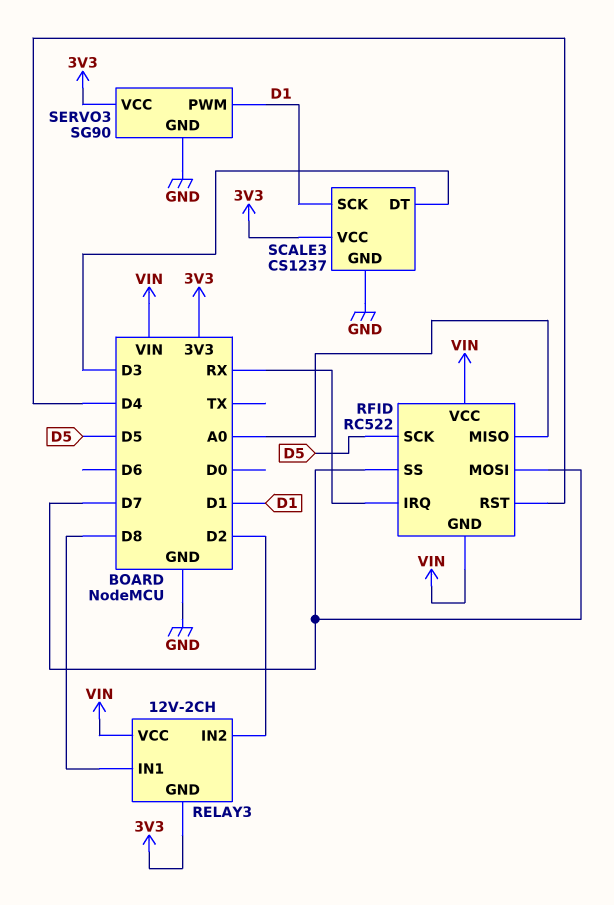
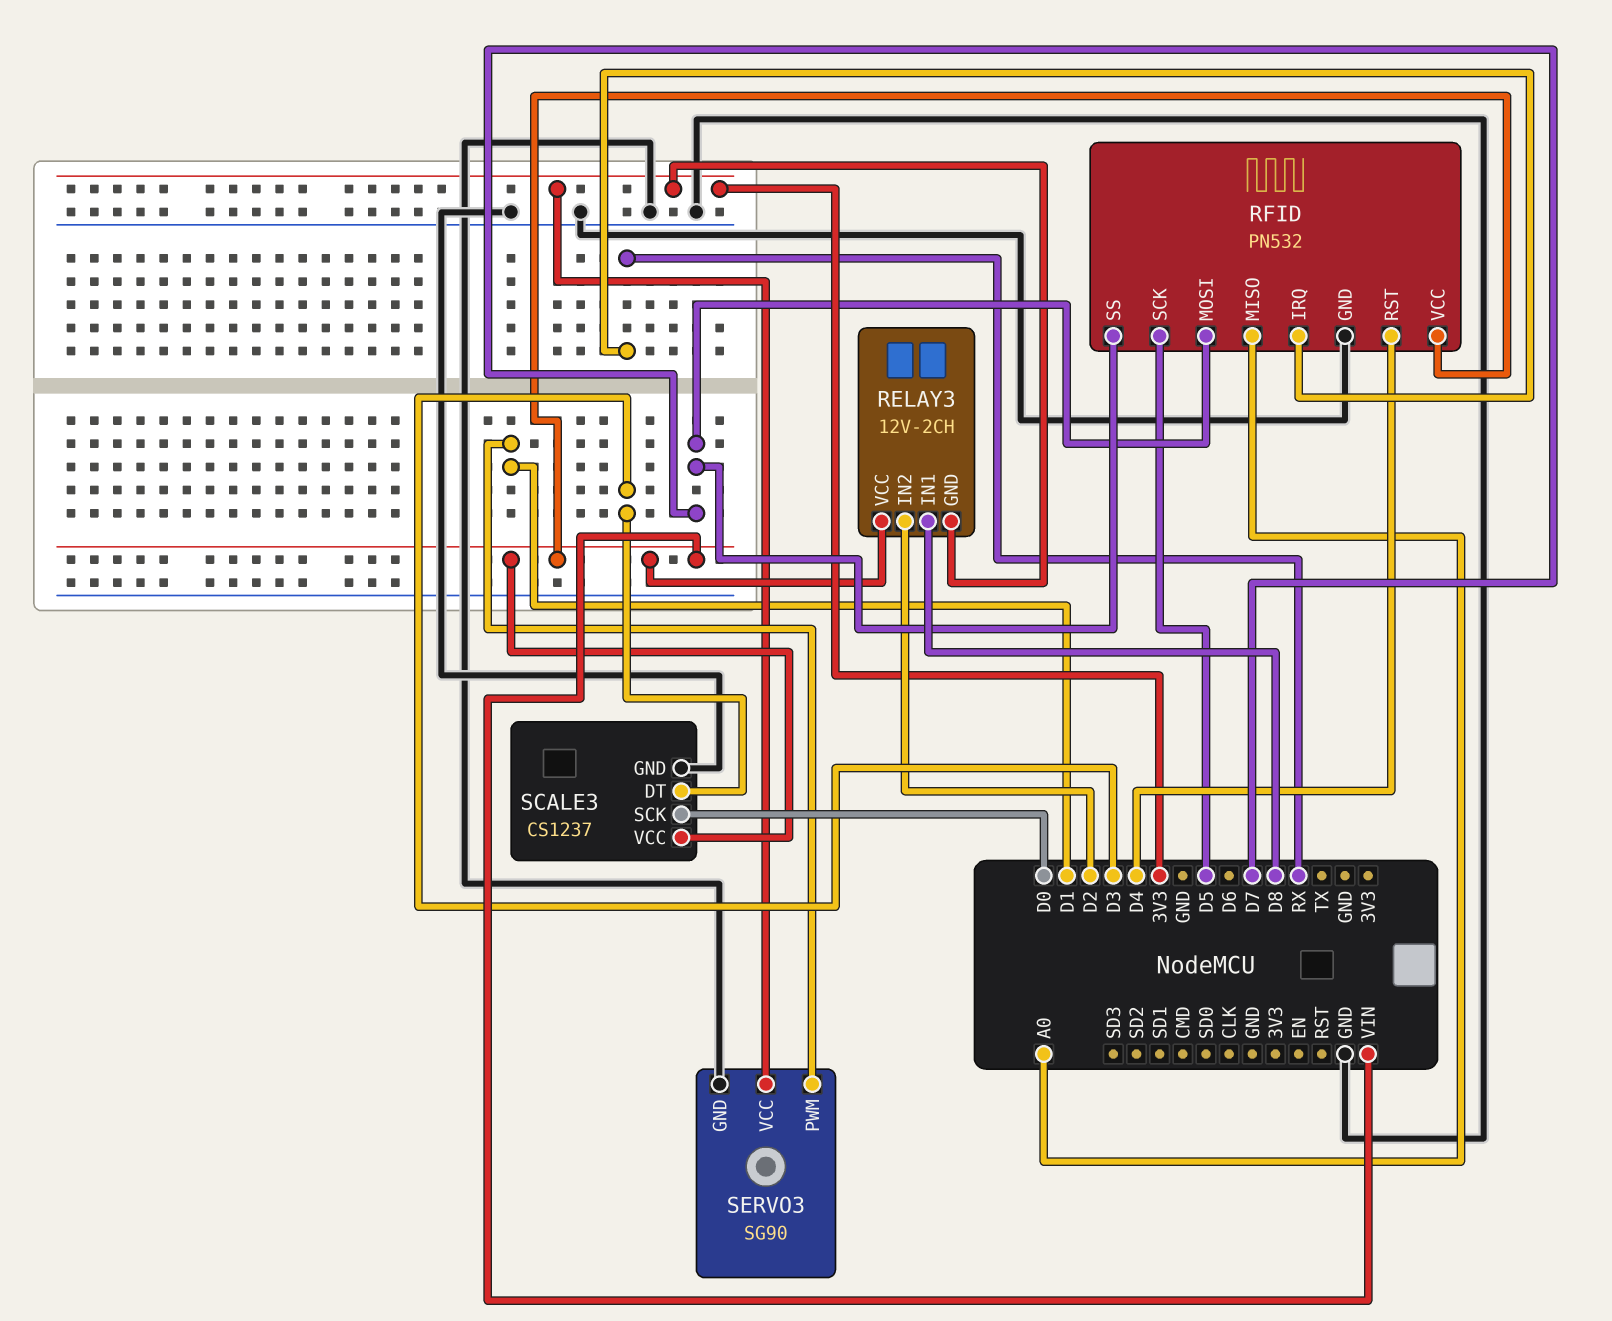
RFID: RC522 -> PN532
RFID pin GND: VIN -> GND
SCALE3 pin SCK: D1 -> D0
SCALE3 pin VCC: 3V3 -> VIN

